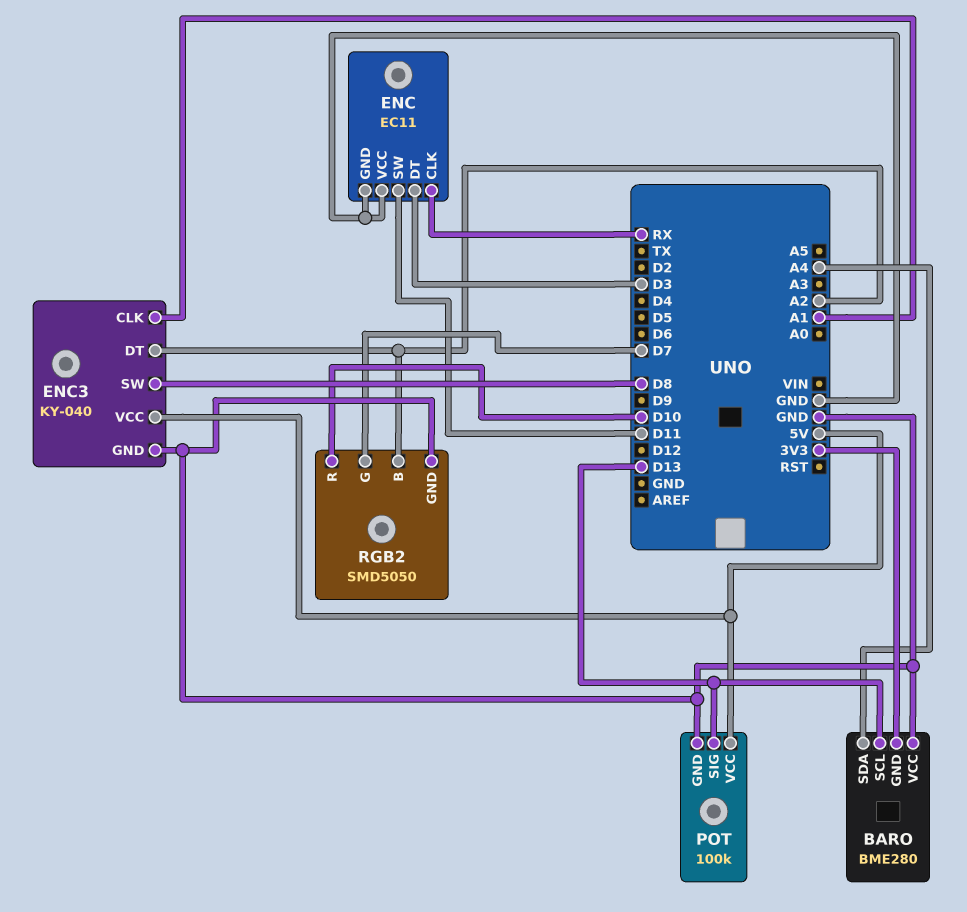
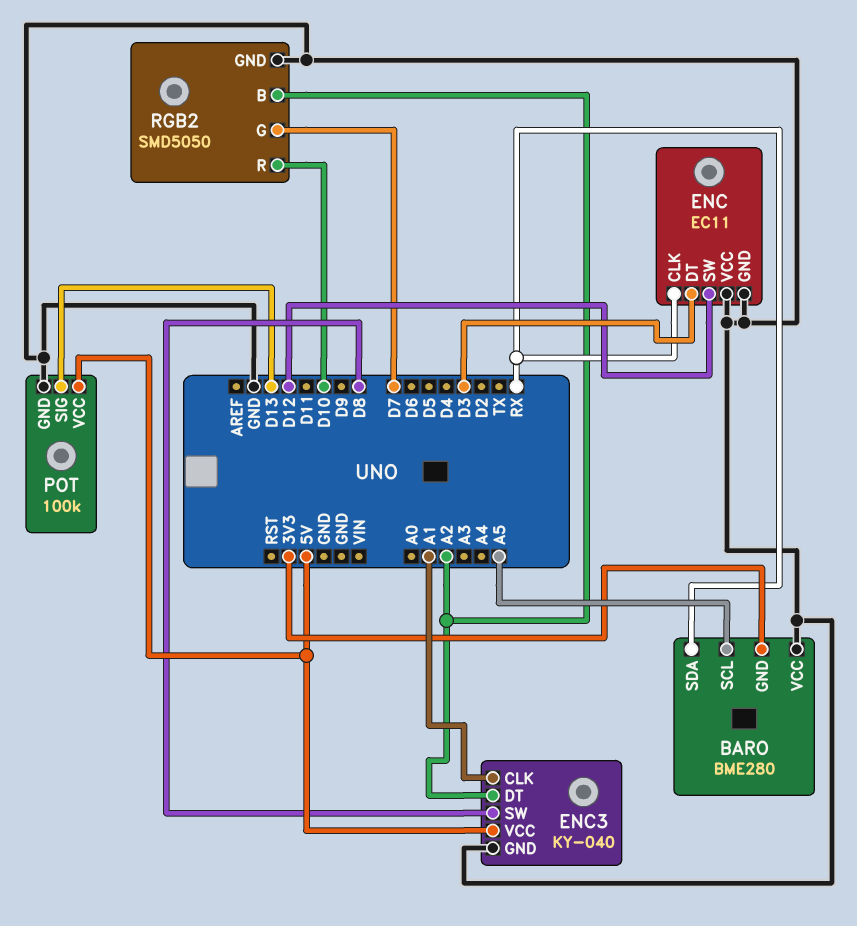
BARO pin SCL: D13 -> A5
BARO pin SDA: A4 -> RX
ENC pin SW: D11 -> D12

